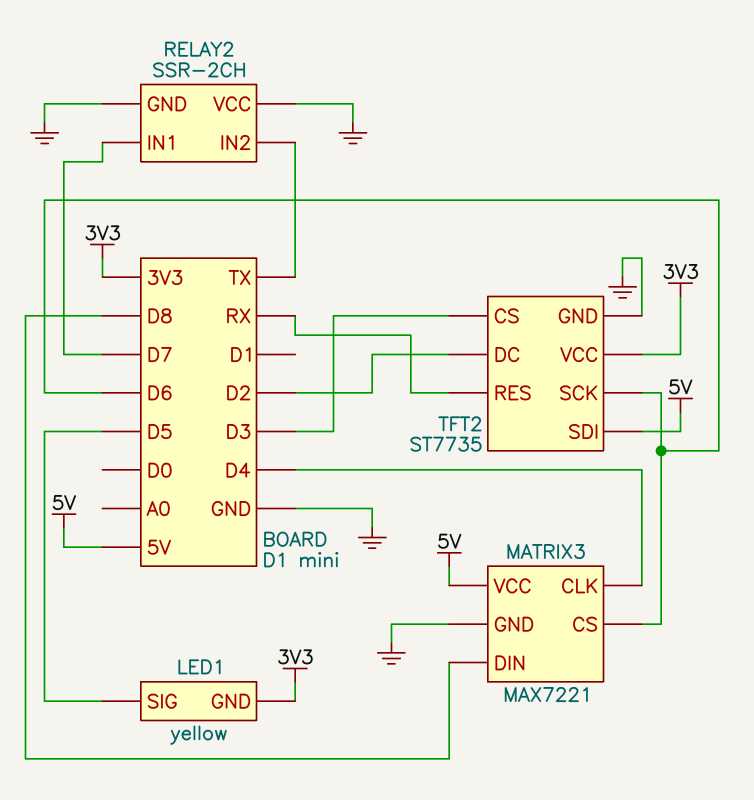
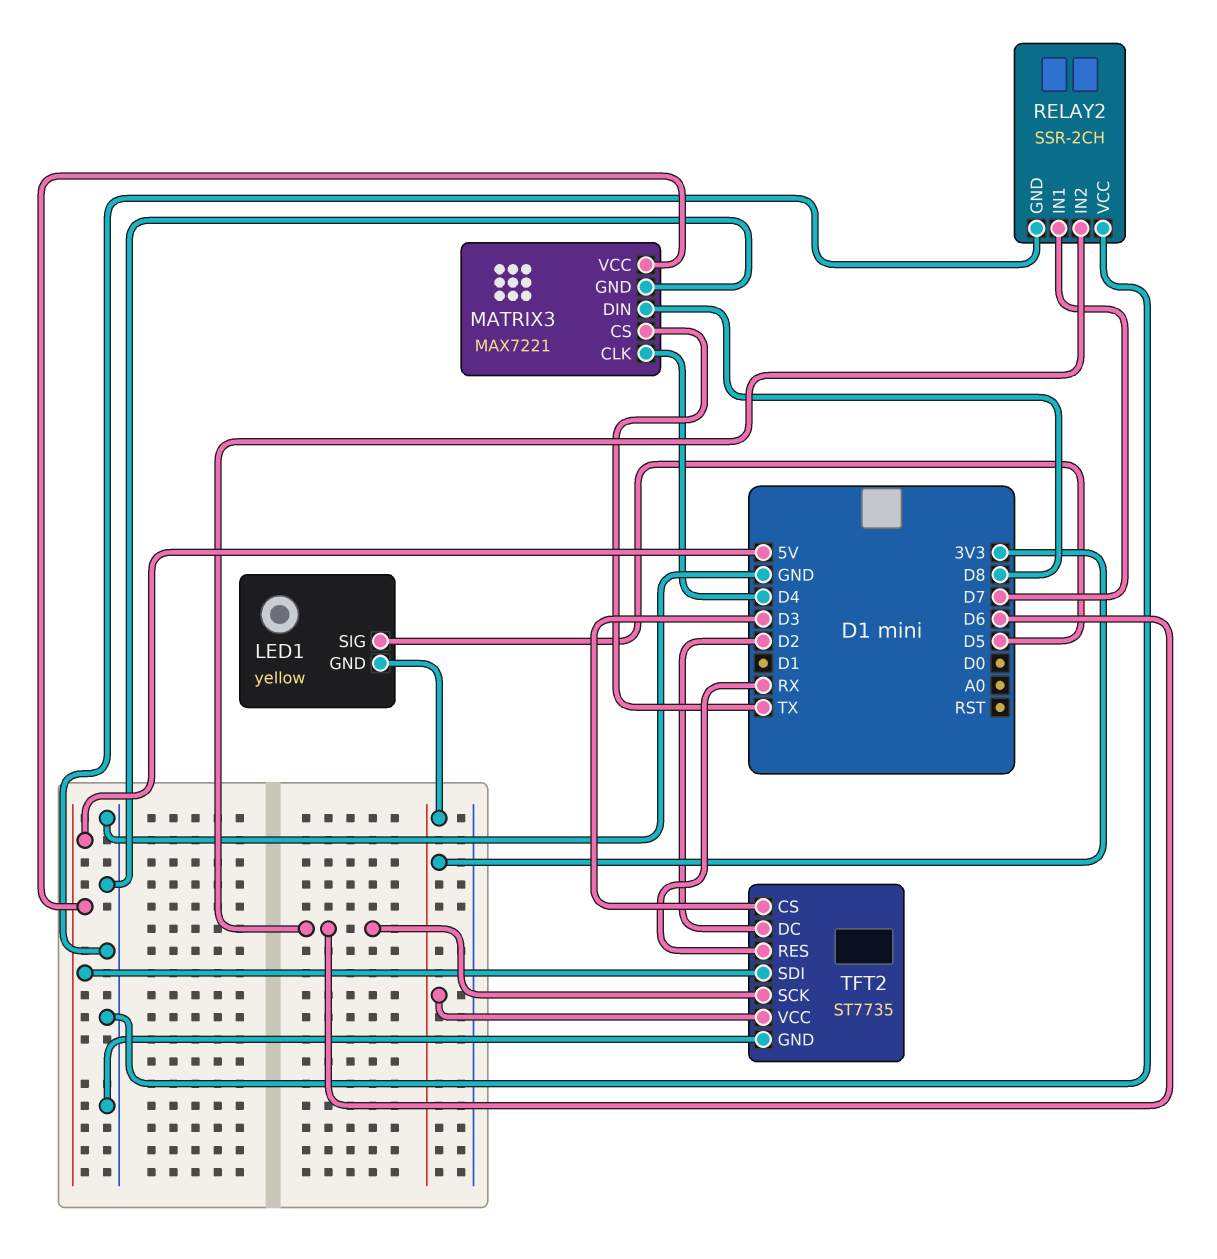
MATRIX3 pin CS: D6 -> TX
RELAY2 pin IN2: TX -> D6

